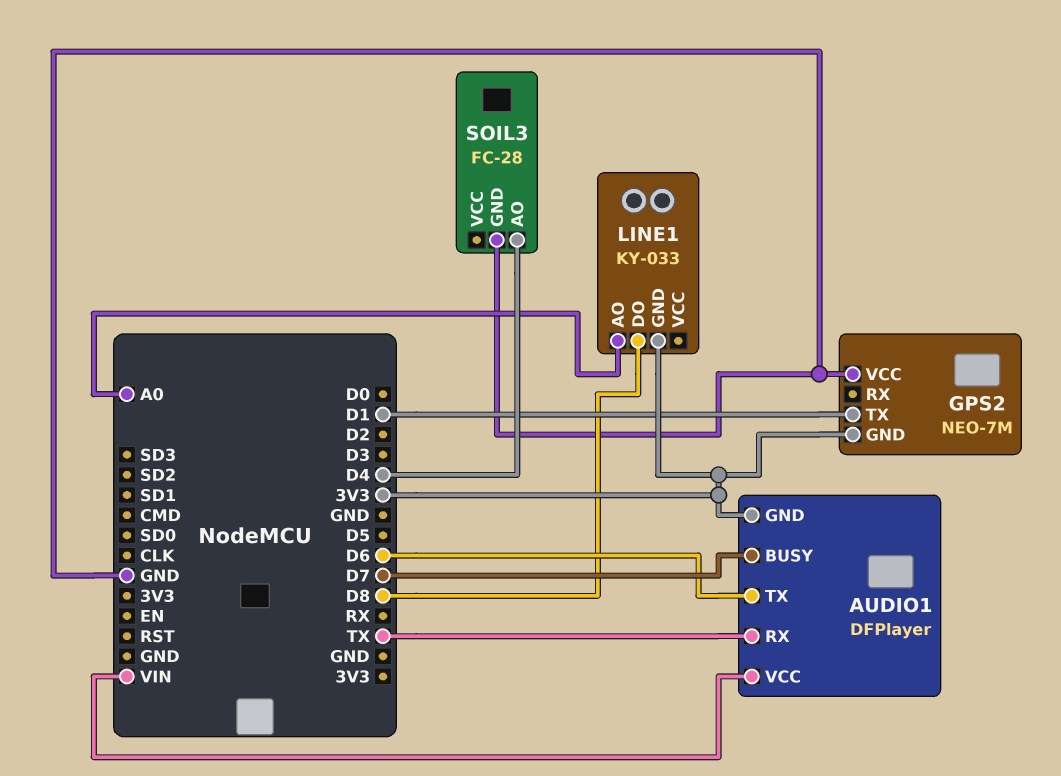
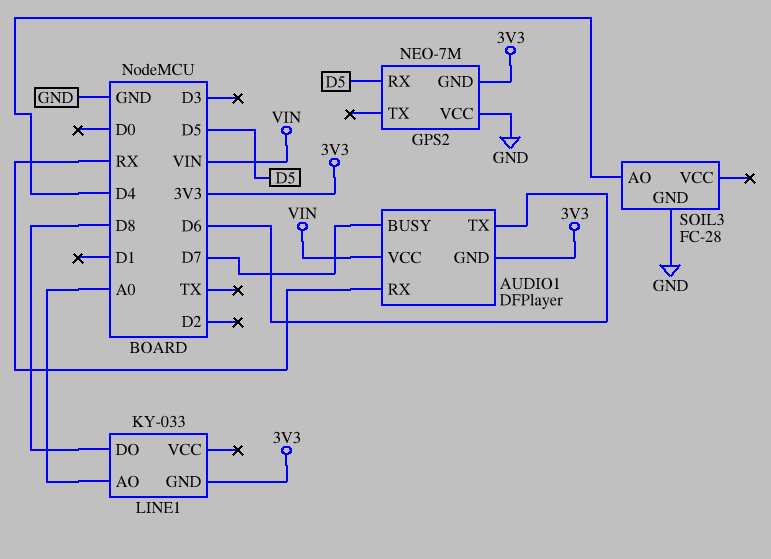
AUDIO1 pin RX: TX -> RX
GPS2 pin RX: none -> D5
GPS2 pin TX: D1 -> none

